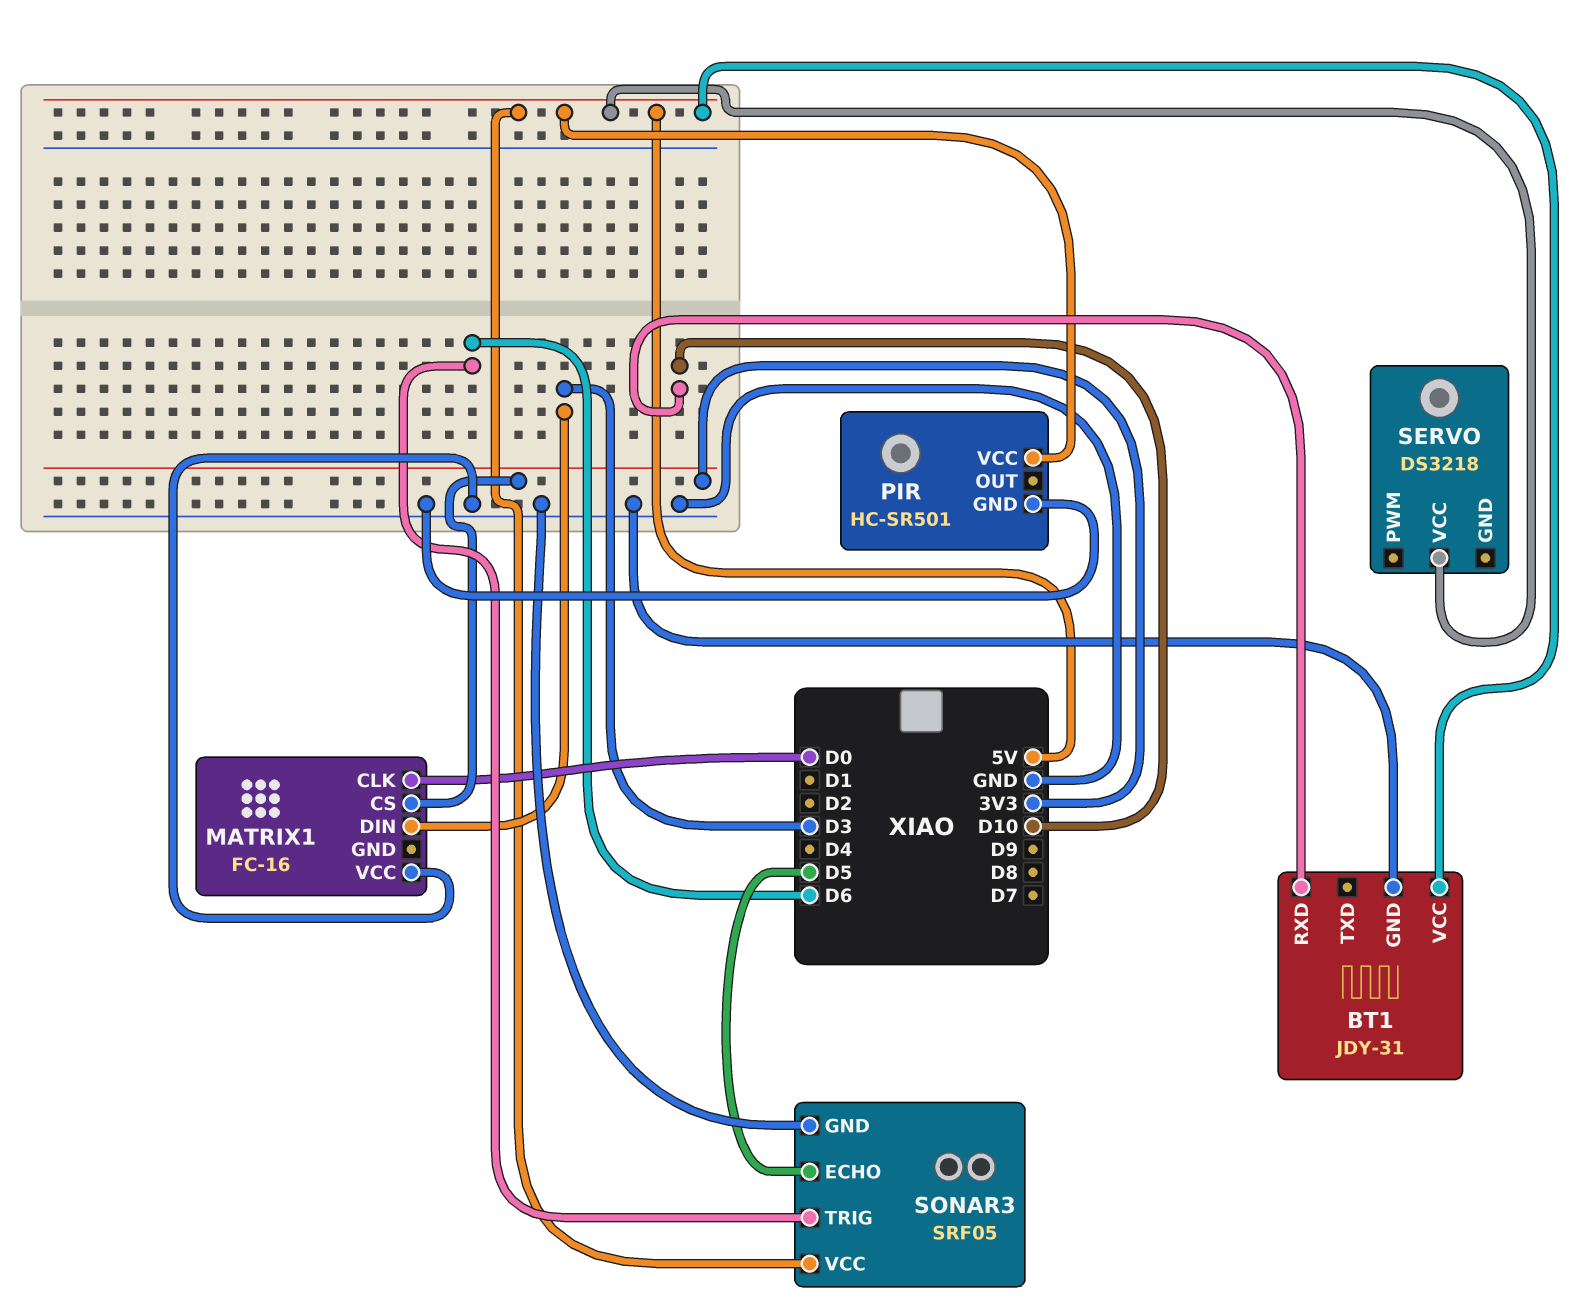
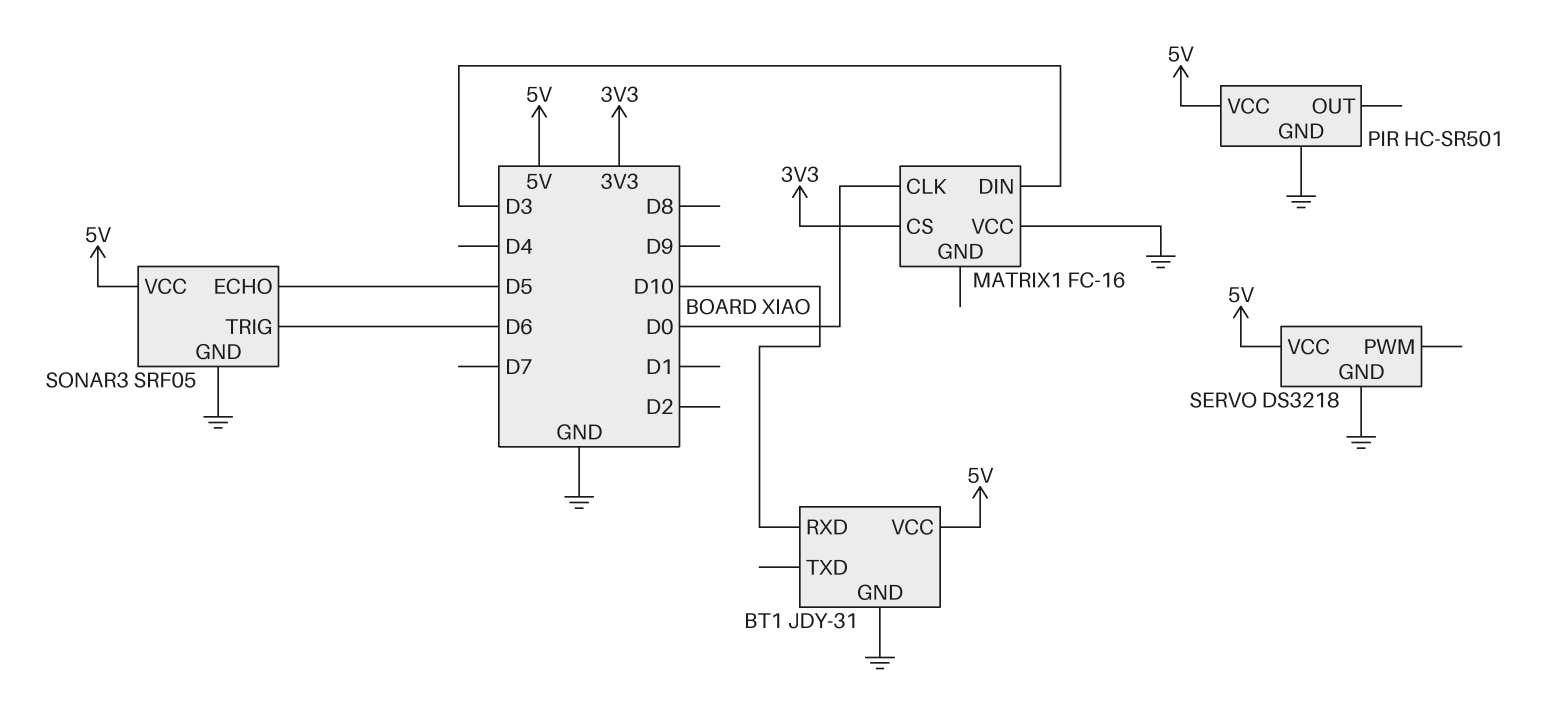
SERVO pin GND: none -> GND

